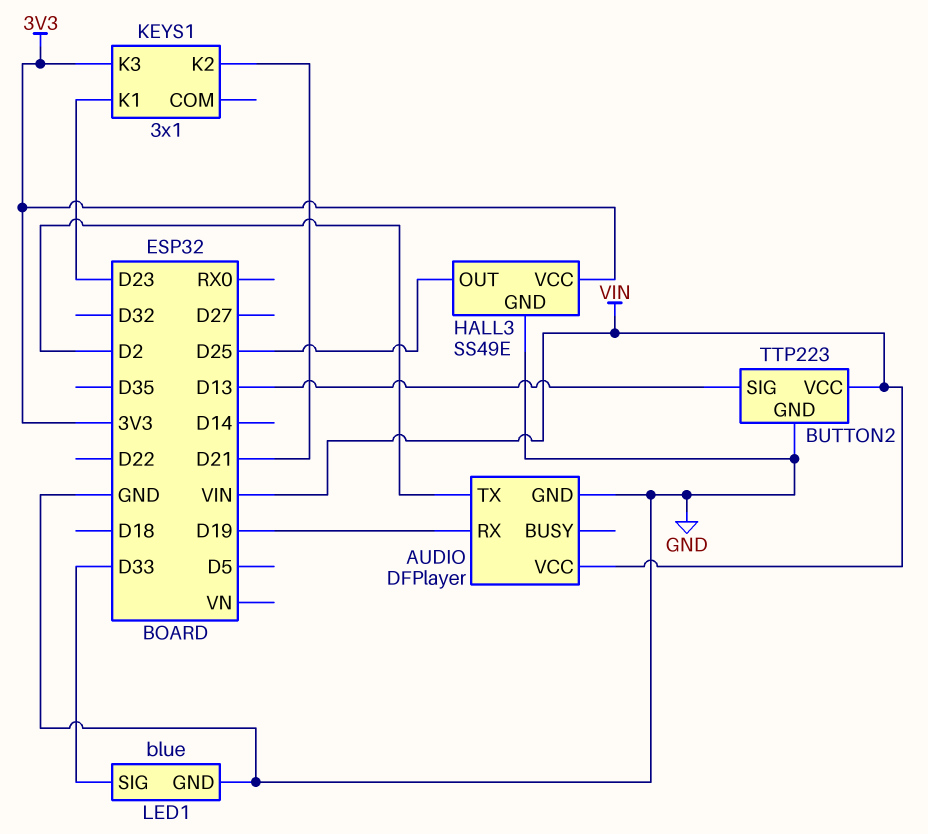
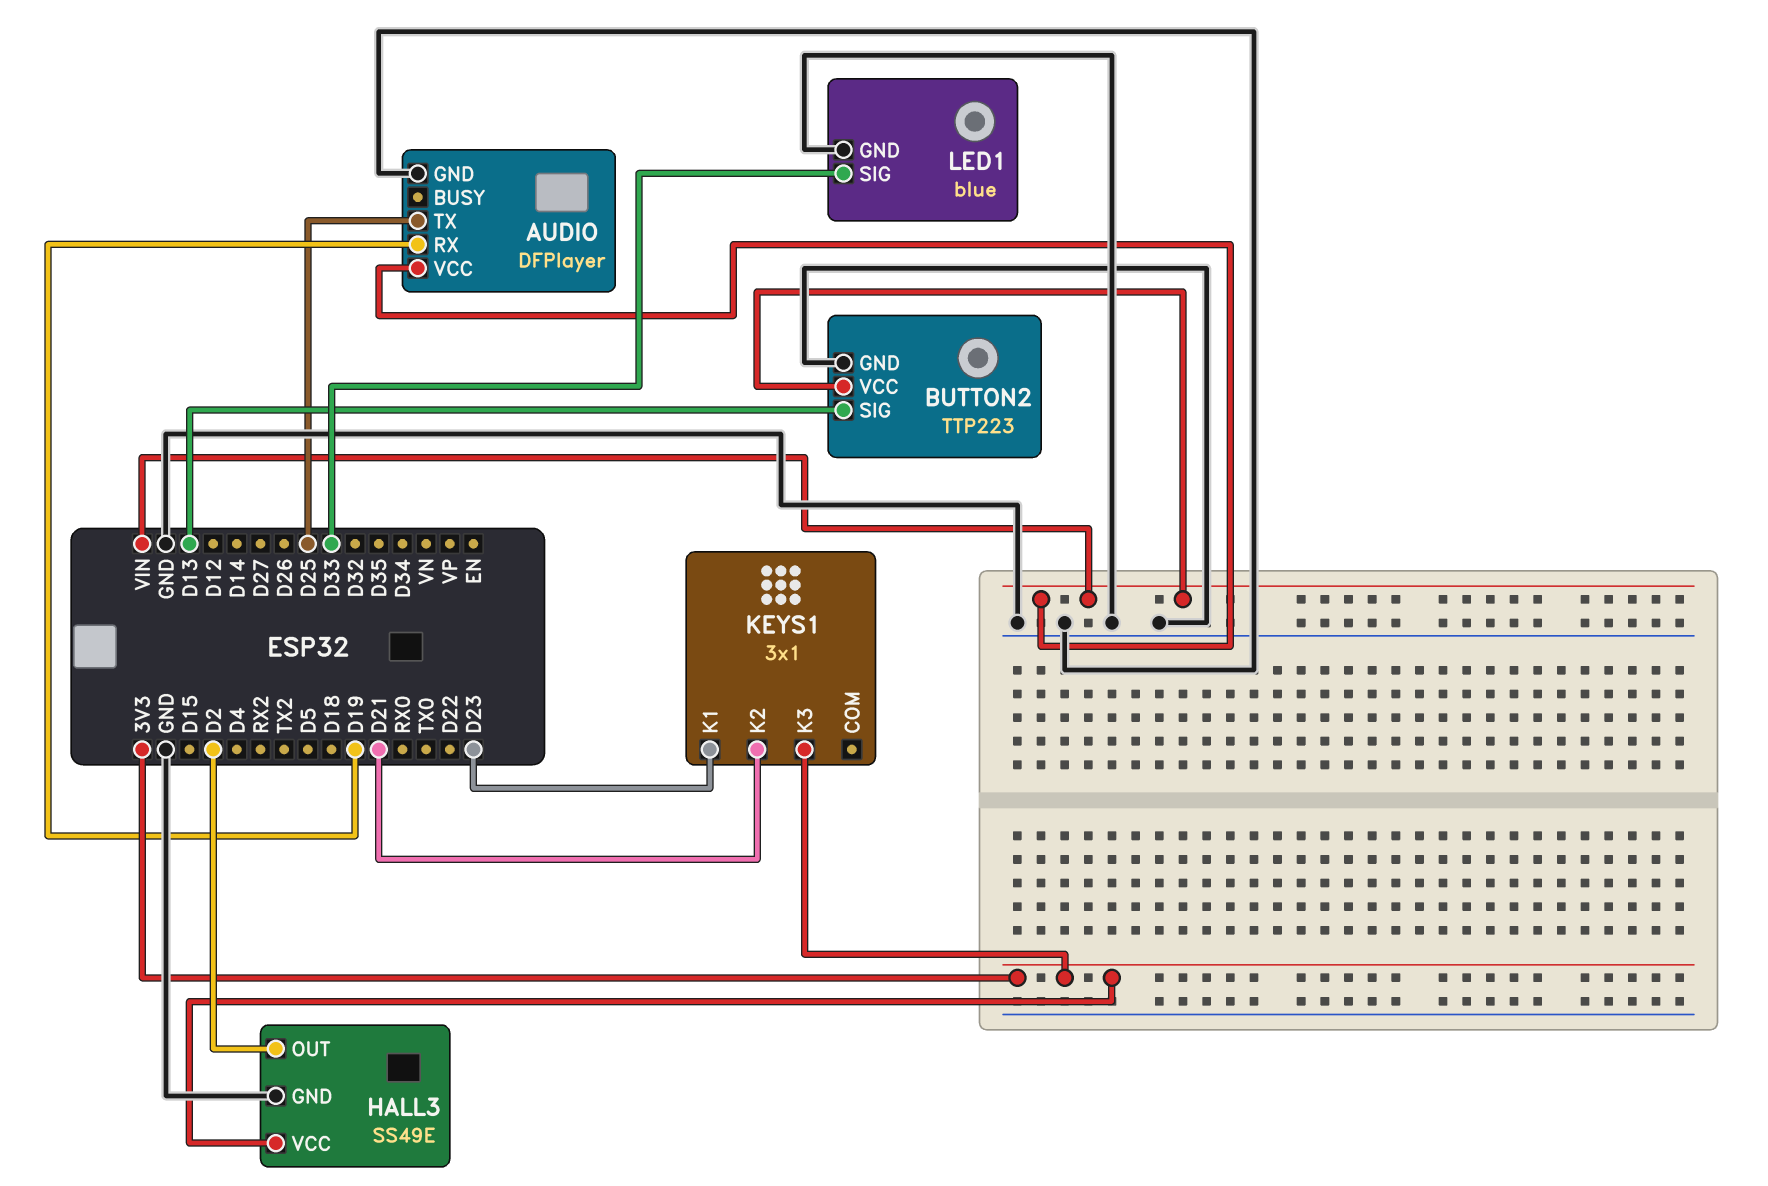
AUDIO pin TX: D2 -> D25
HALL3 pin OUT: D25 -> D2

